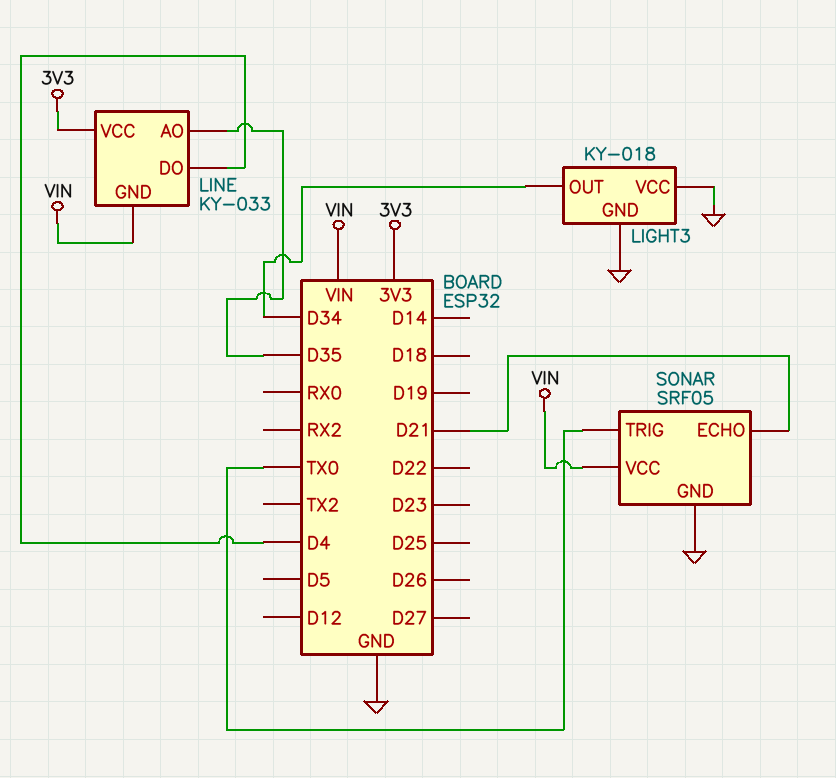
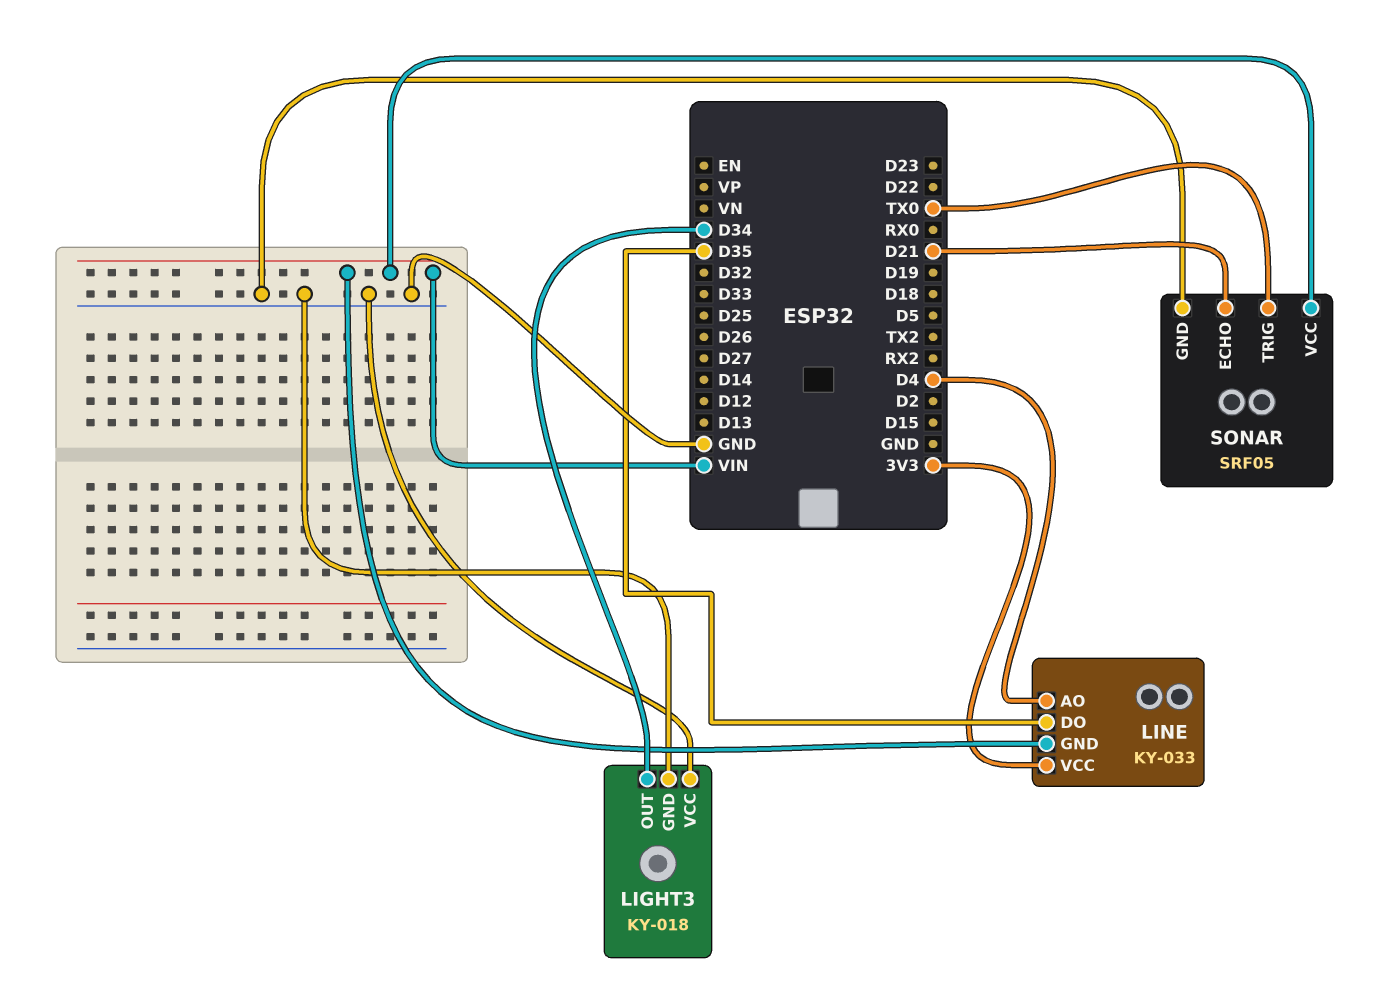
LINE pin AO: D35 -> D4
LINE pin DO: D4 -> D35

